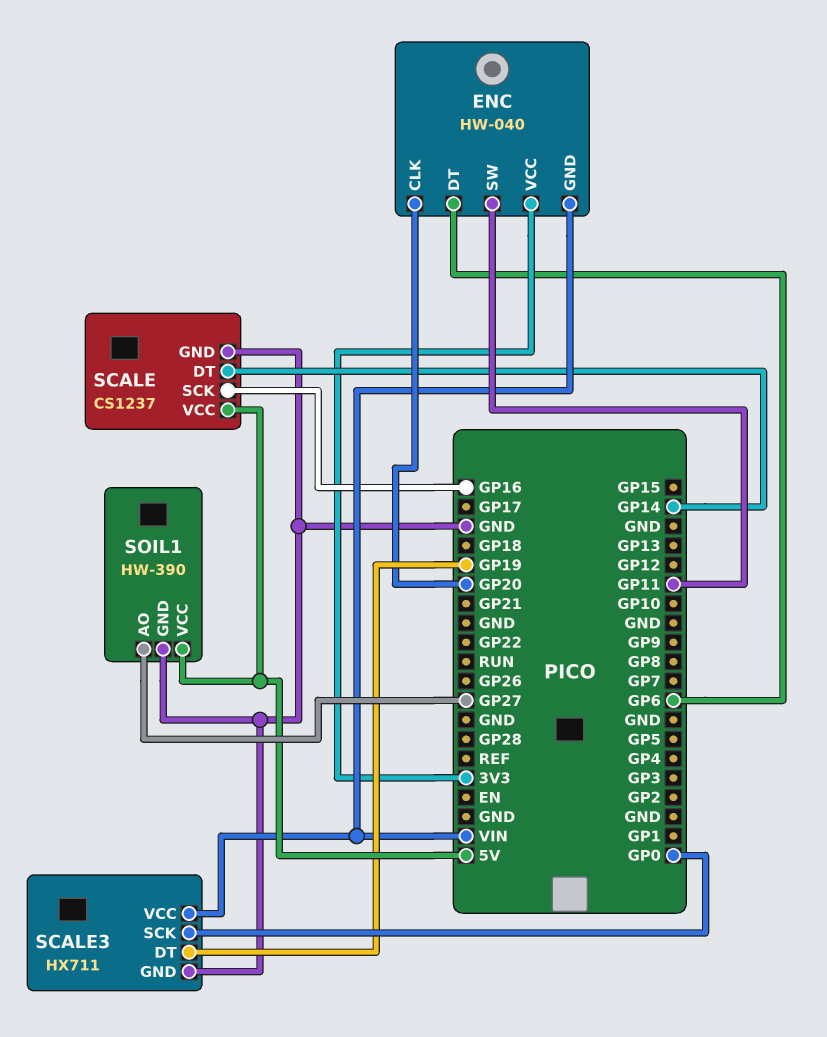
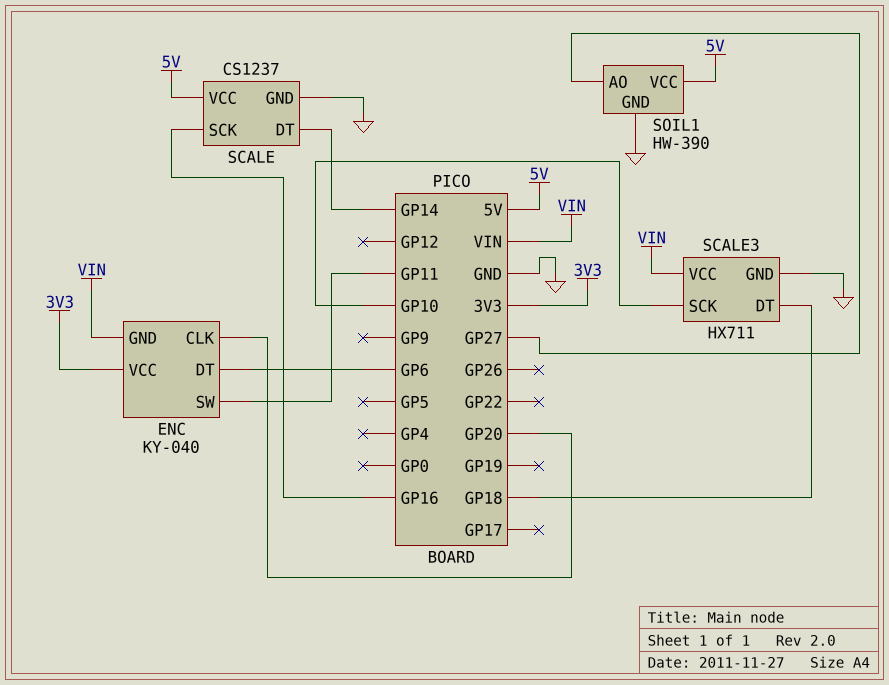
ENC: HW-040 -> KY-040
SCALE3 pin DT: GP19 -> GP18
SCALE3 pin SCK: GP0 -> GP10

